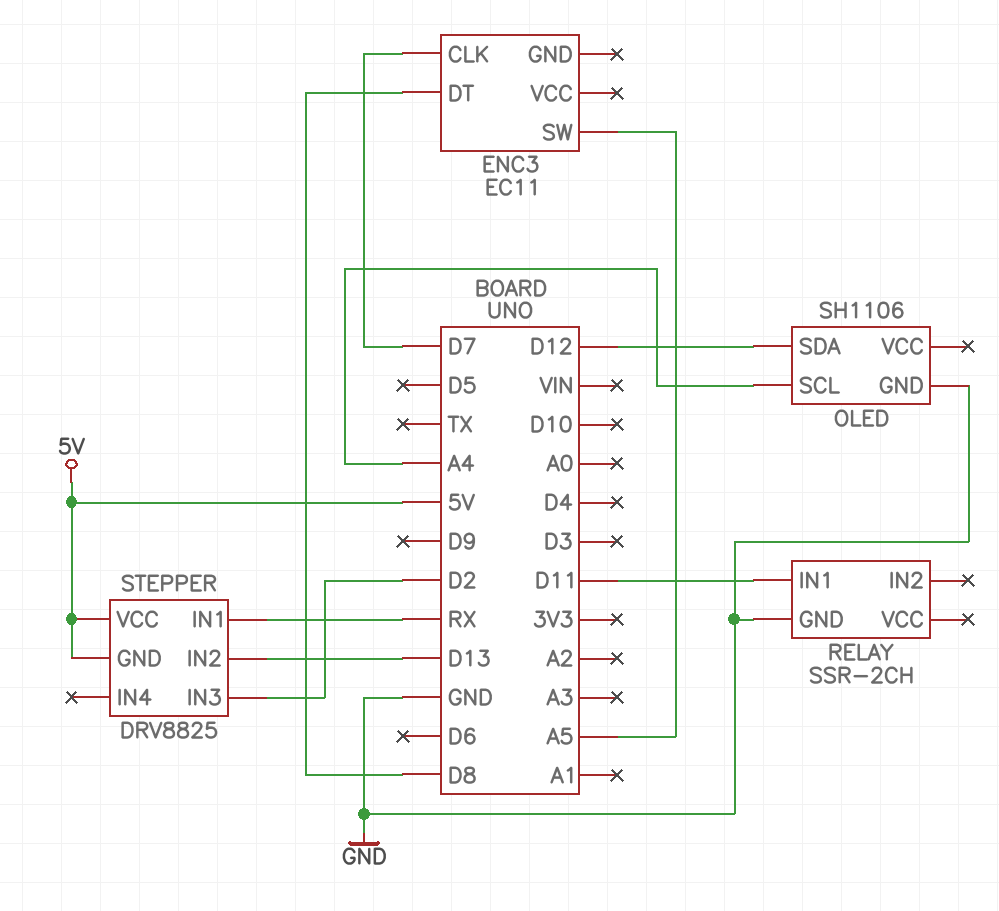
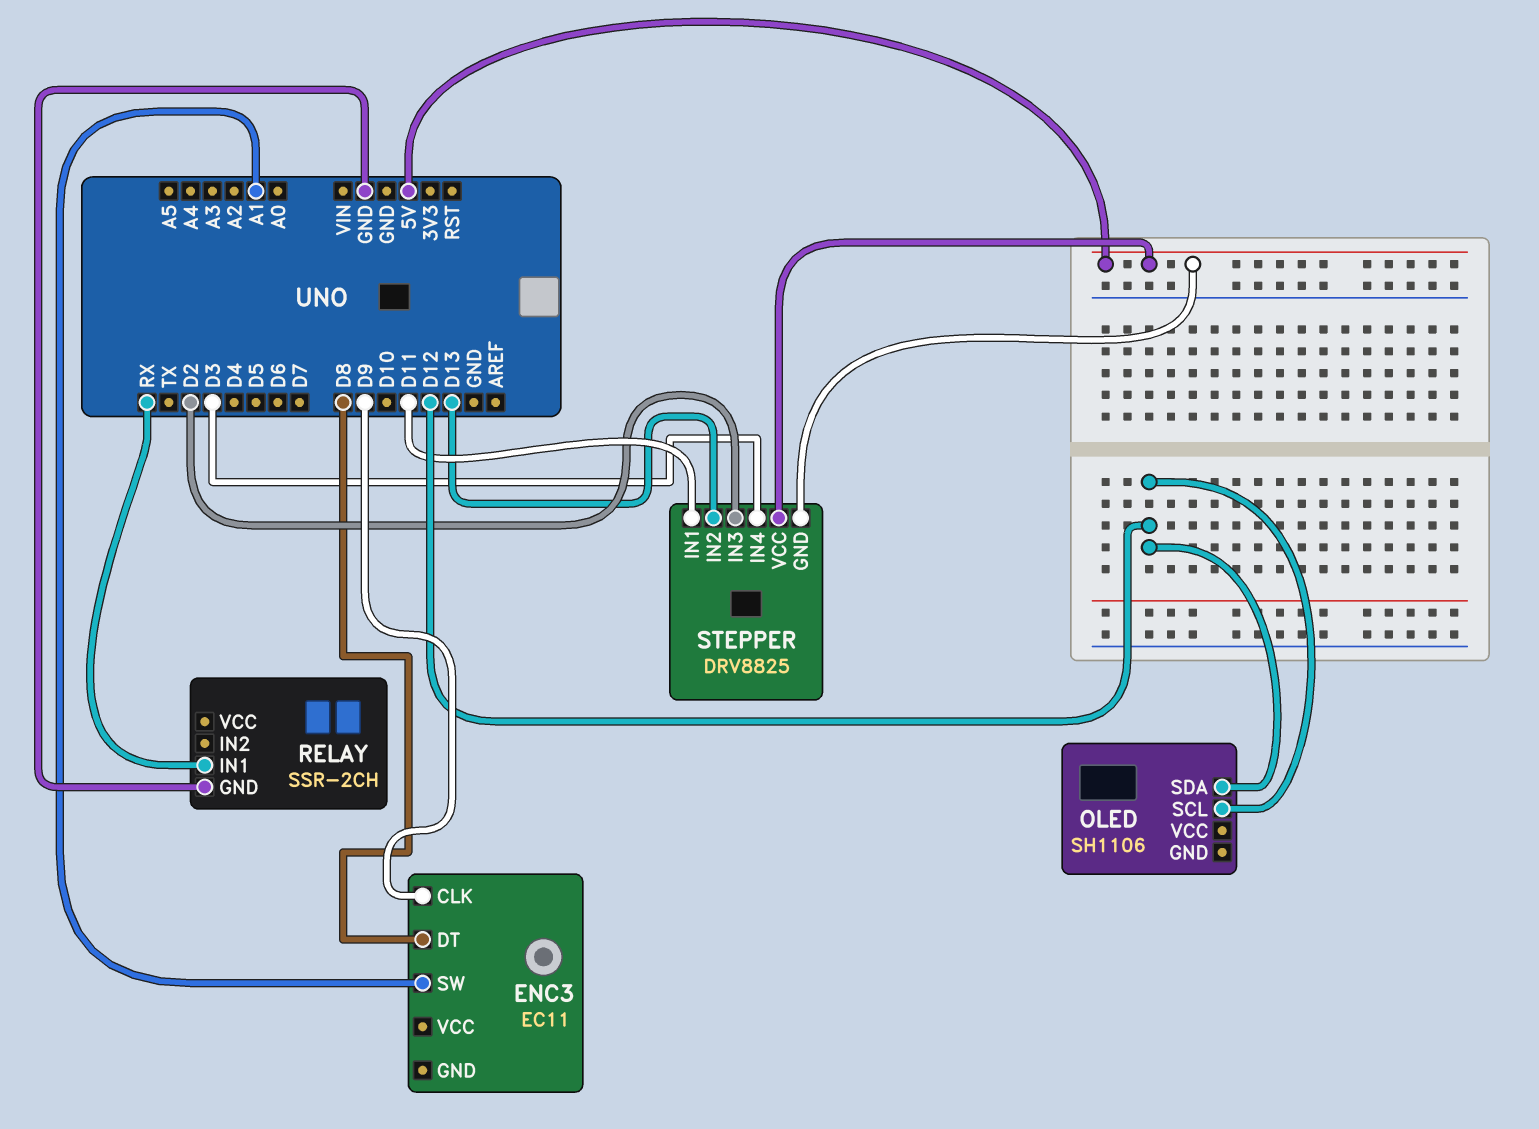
ENC3 pin CLK: D7 -> D9
ENC3 pin SW: A5 -> A1
OLED pin GND: GND -> none
OLED pin SCL: A4 -> D12
RELAY pin IN1: D11 -> RX
STEPPER pin IN1: RX -> D11
STEPPER pin IN4: none -> D3

